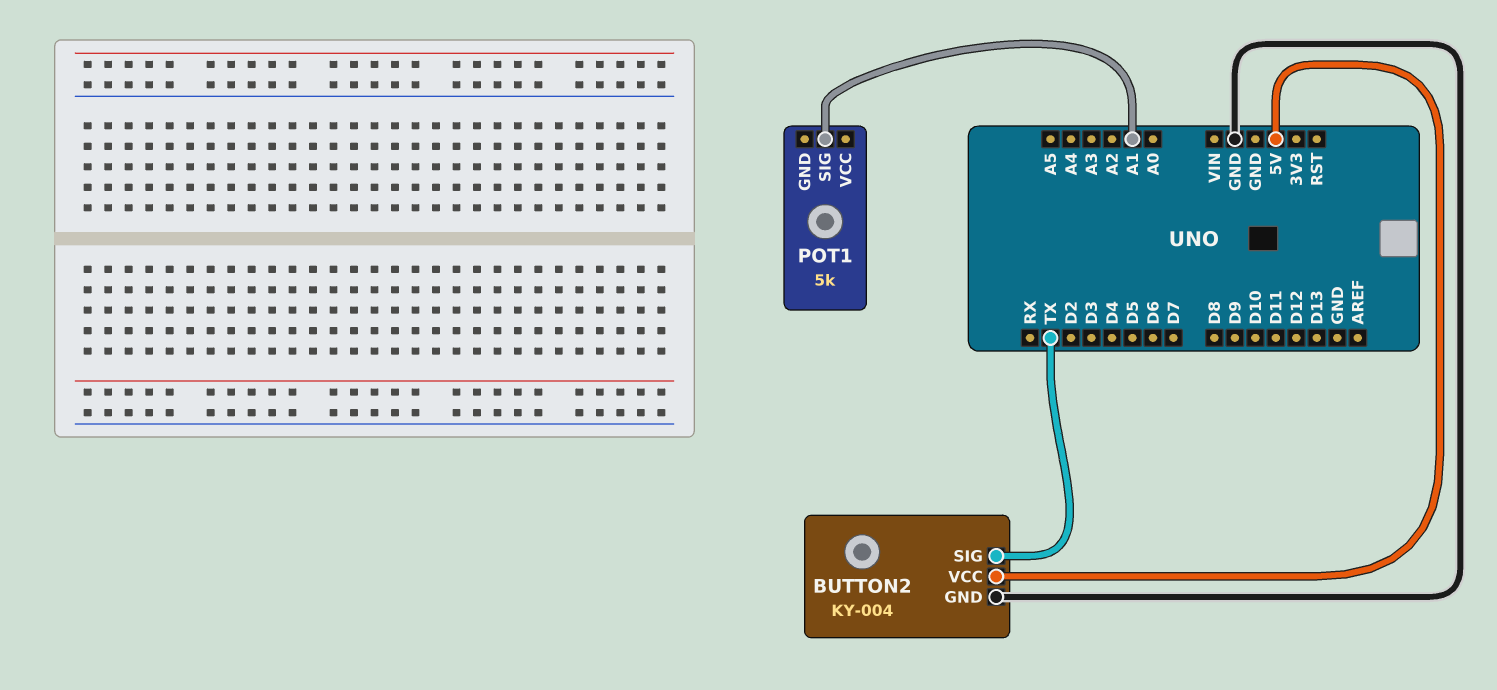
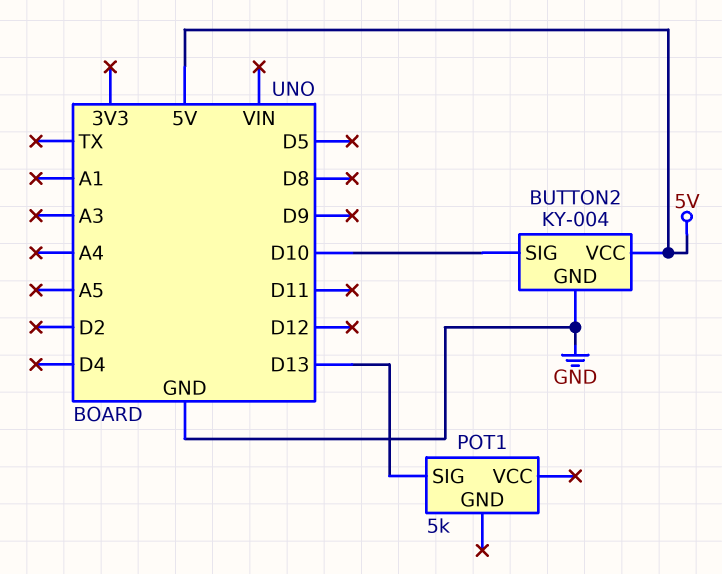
BUTTON2 pin SIG: TX -> D10
POT1 pin SIG: A1 -> D13

